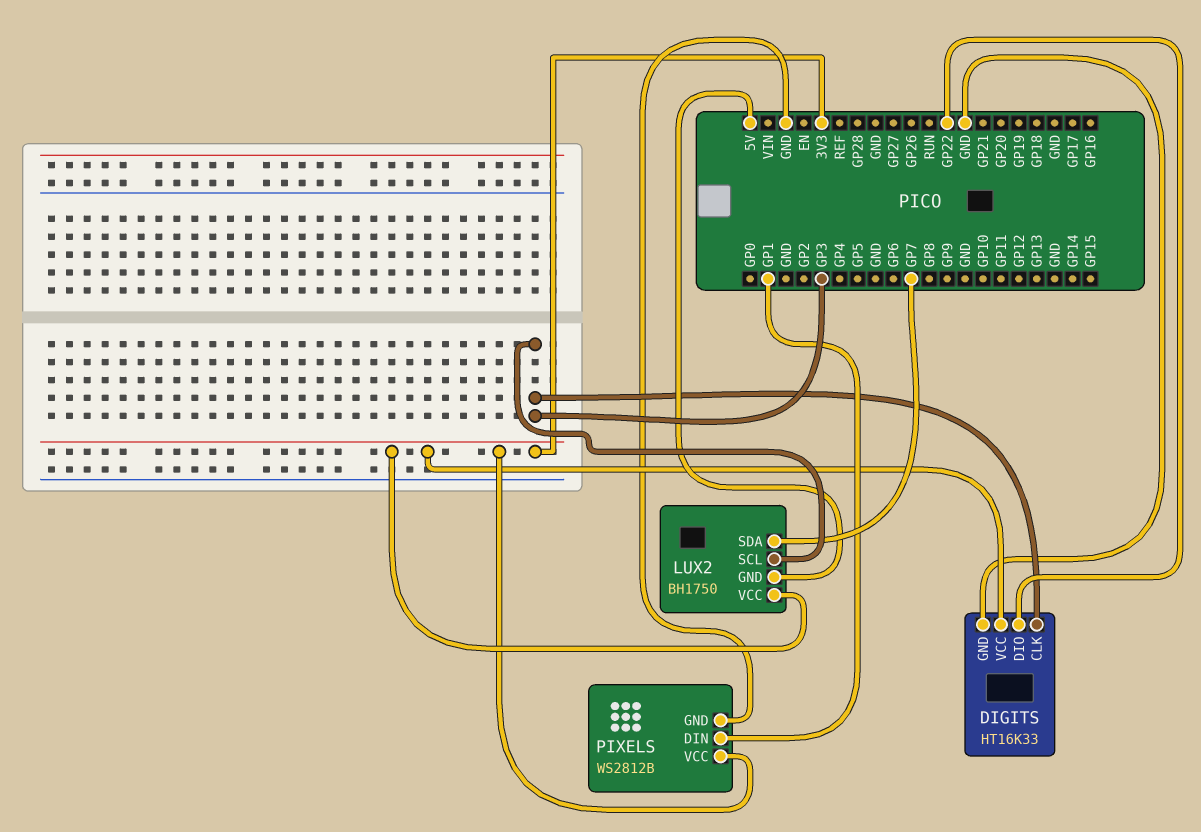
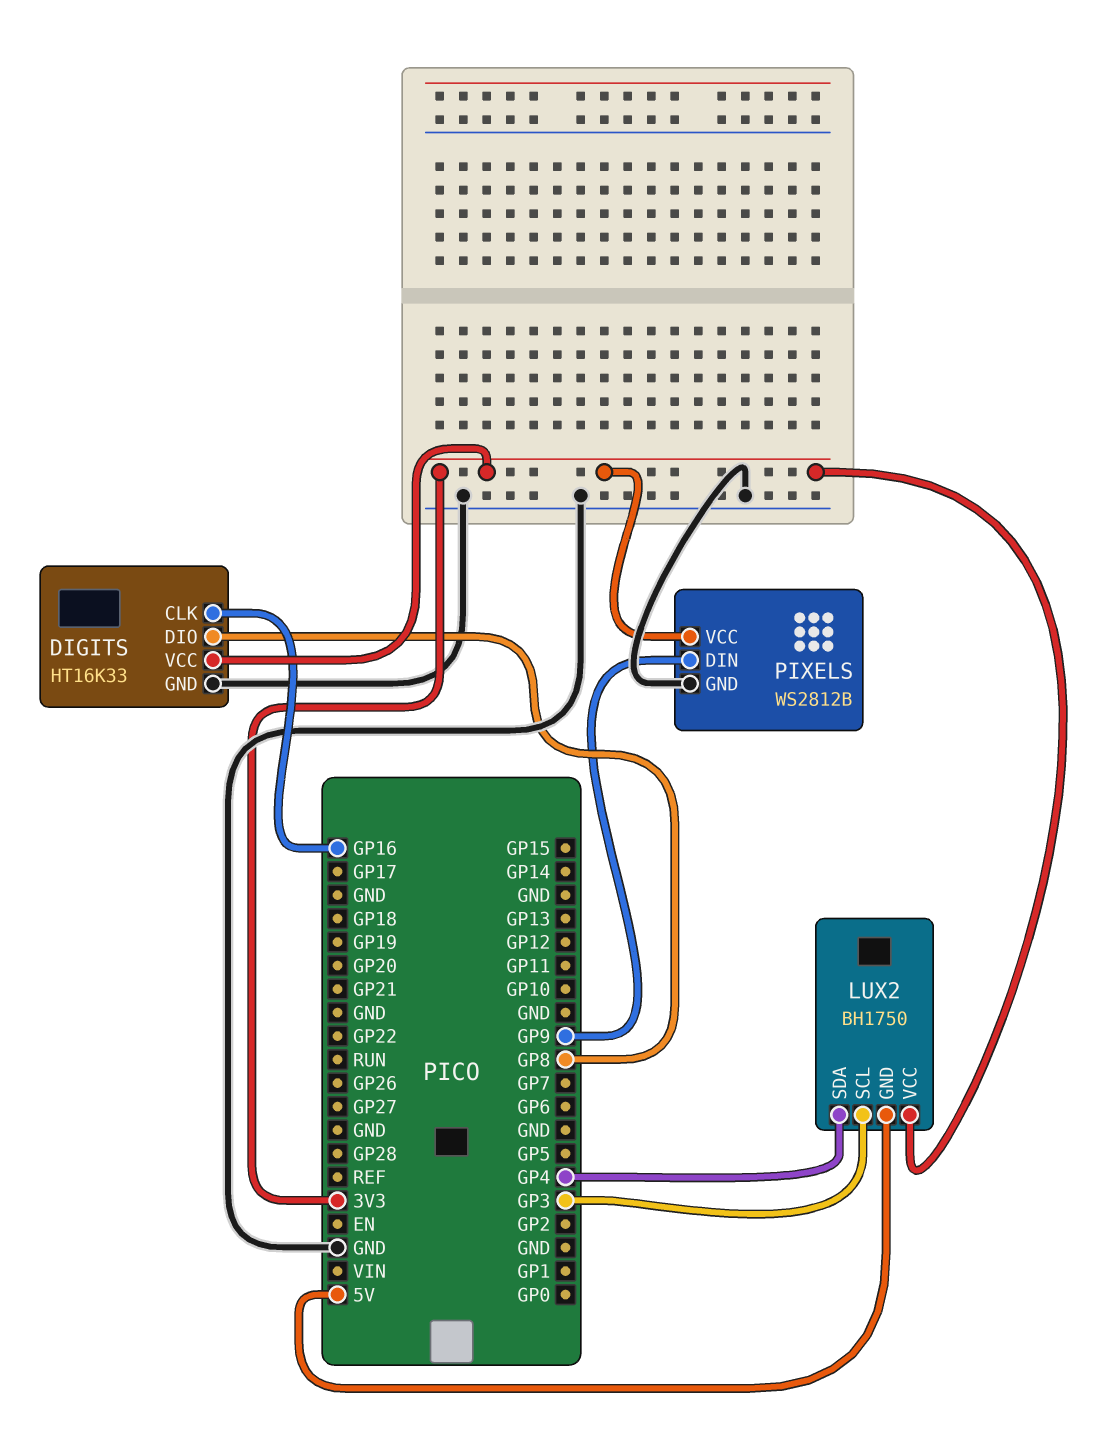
DIGITS pin CLK: GP3 -> GP16
DIGITS pin DIO: GP22 -> GP8
LUX2 pin SDA: GP7 -> GP4
PIXELS pin DIN: GP1 -> GP9

